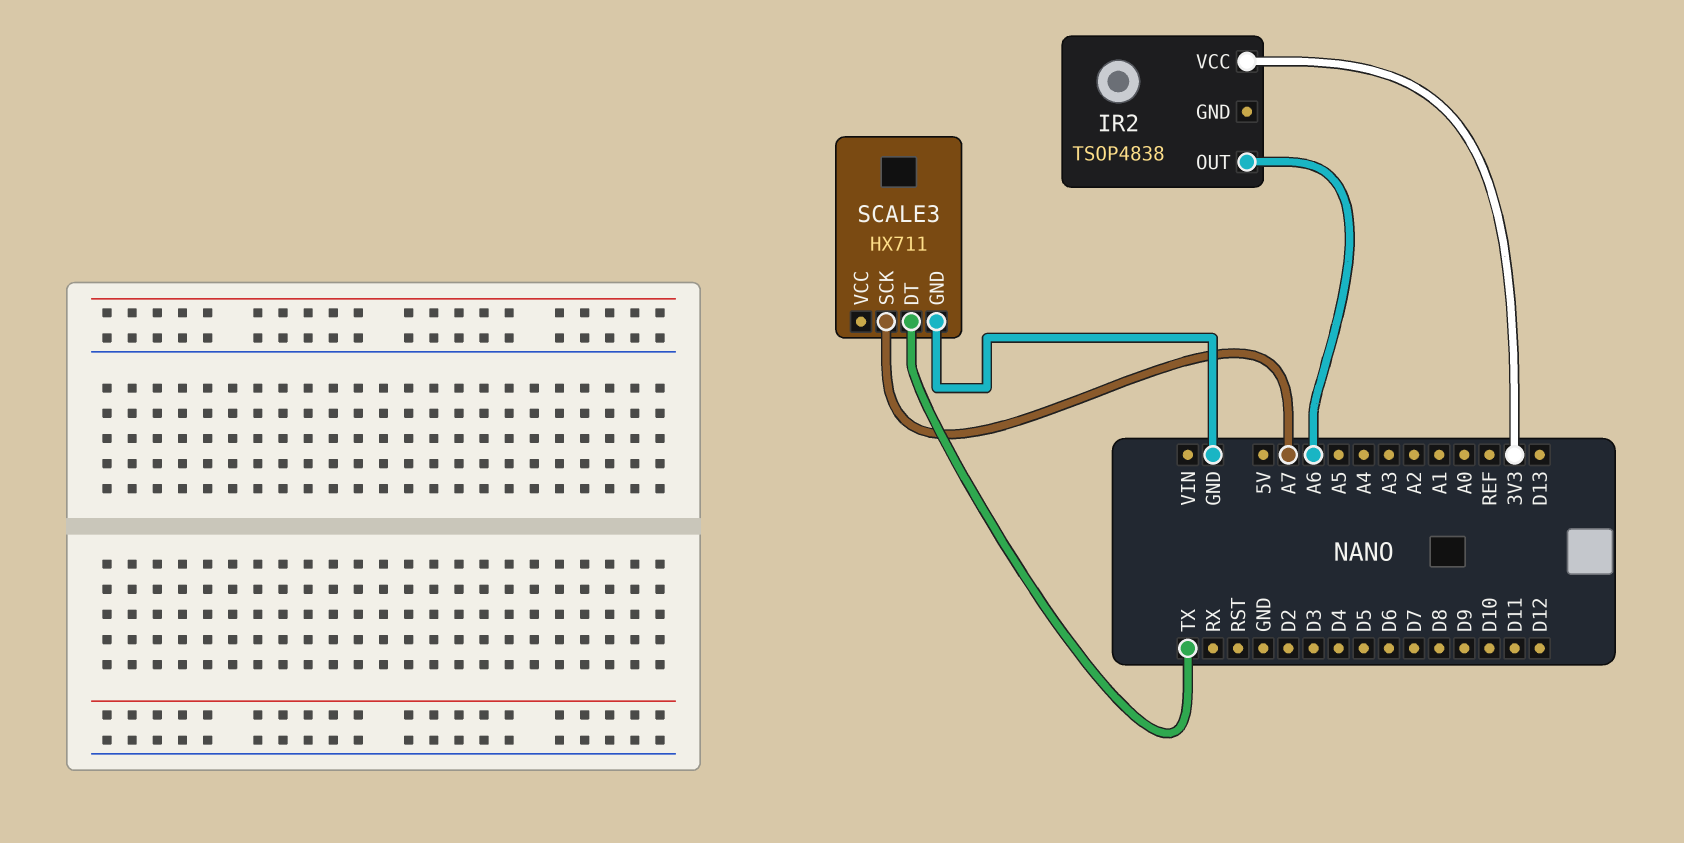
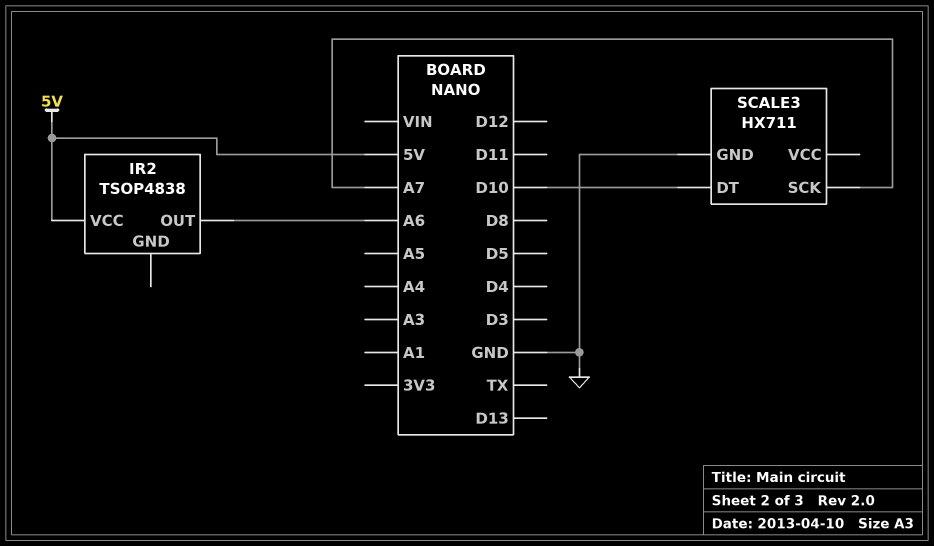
IR2 pin VCC: 3V3 -> 5V
SCALE3 pin DT: TX -> D10

